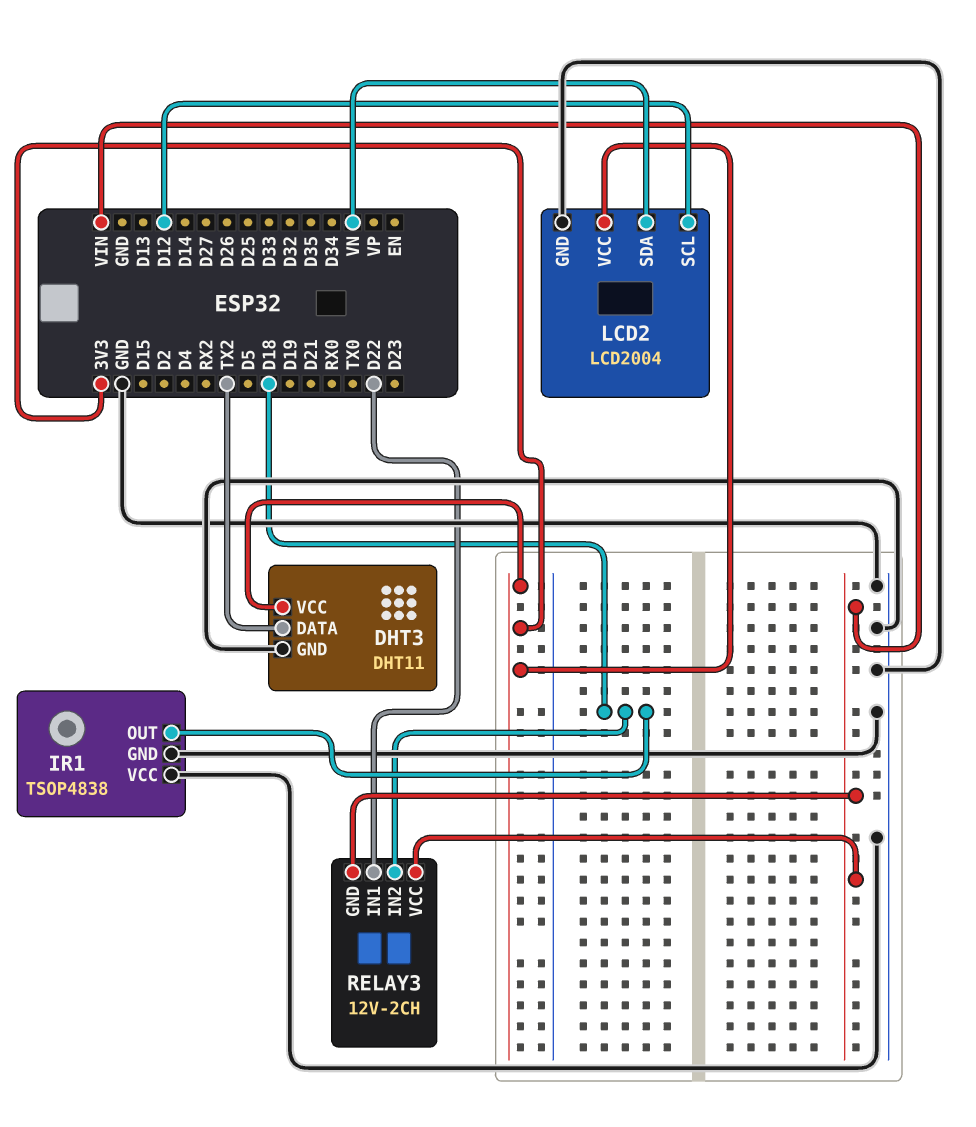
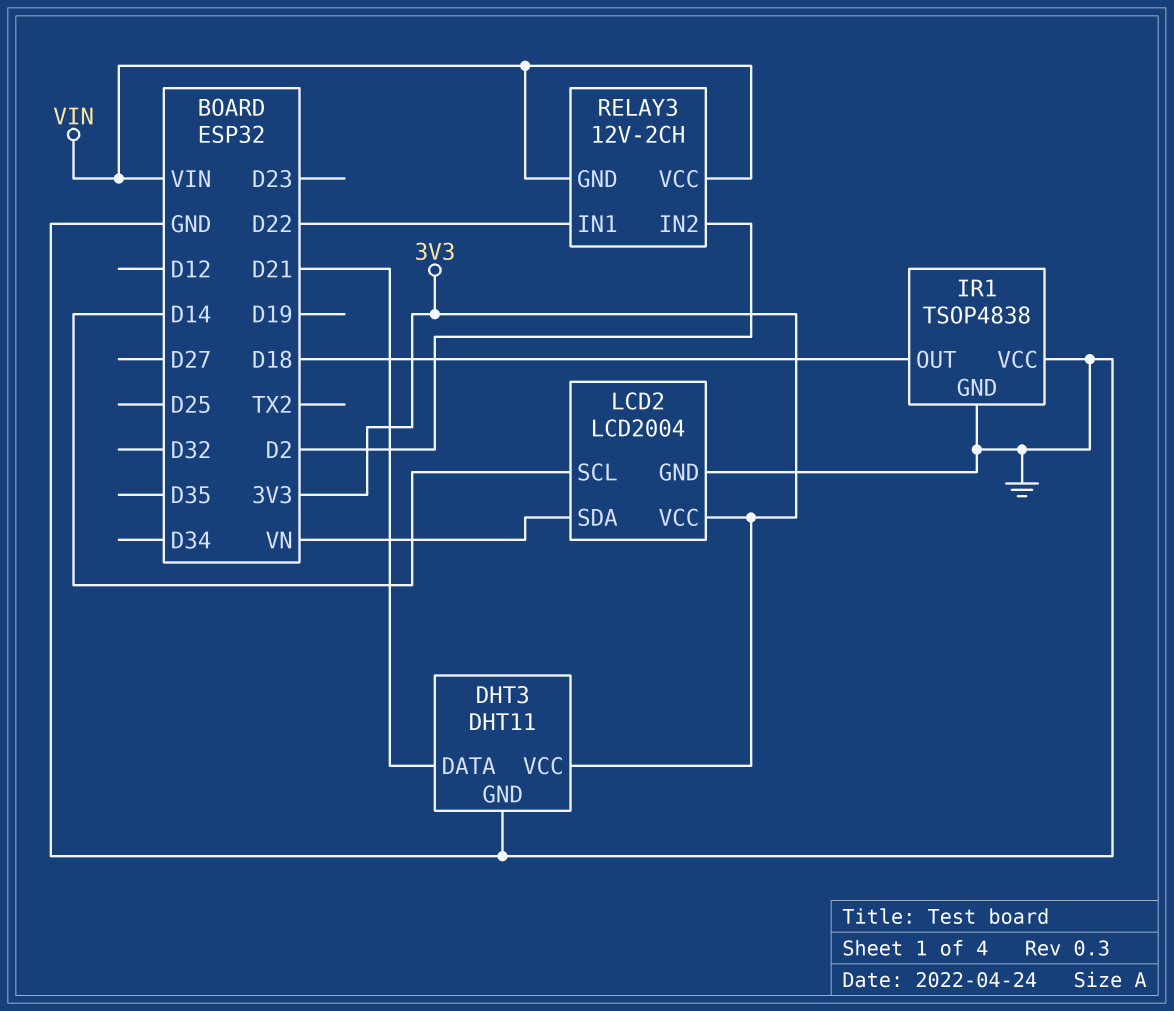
DHT3 pin DATA: TX2 -> D21
LCD2 pin SCL: D12 -> D14
RELAY3 pin IN2: D18 -> D2

